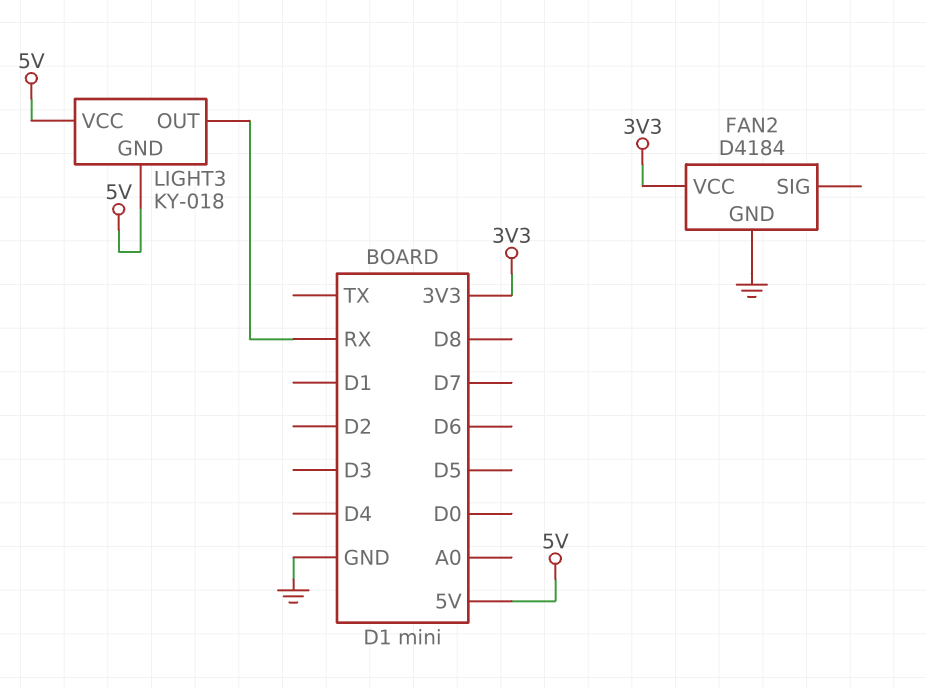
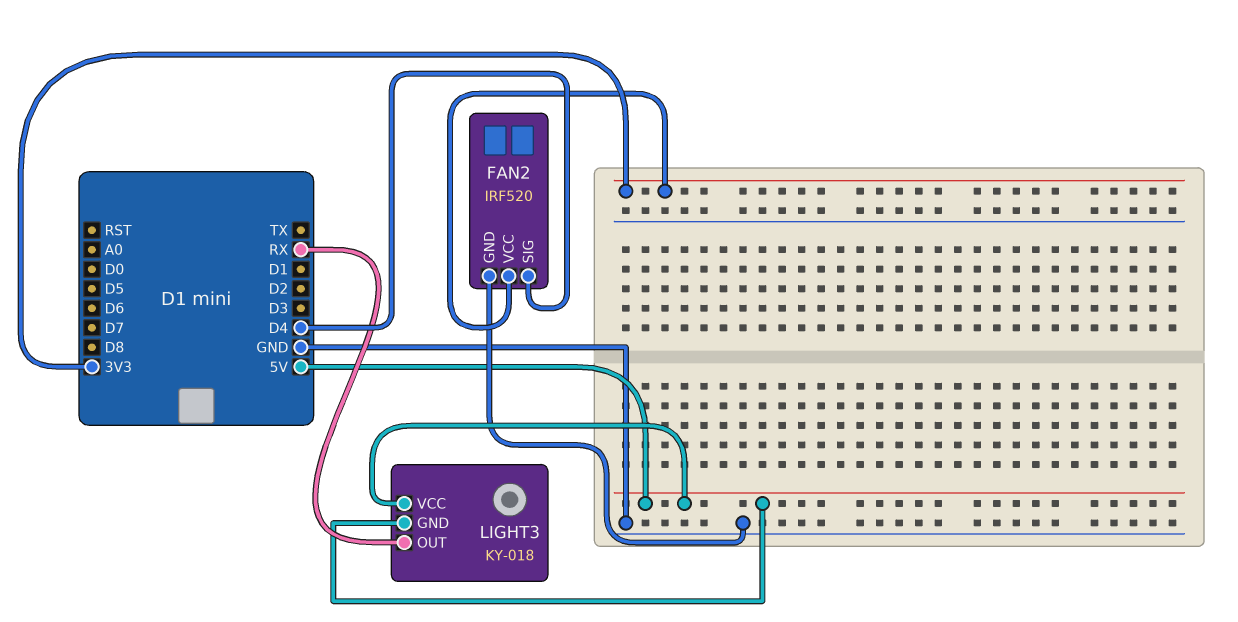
FAN2: D4184 -> IRF520
FAN2 pin SIG: none -> D4

